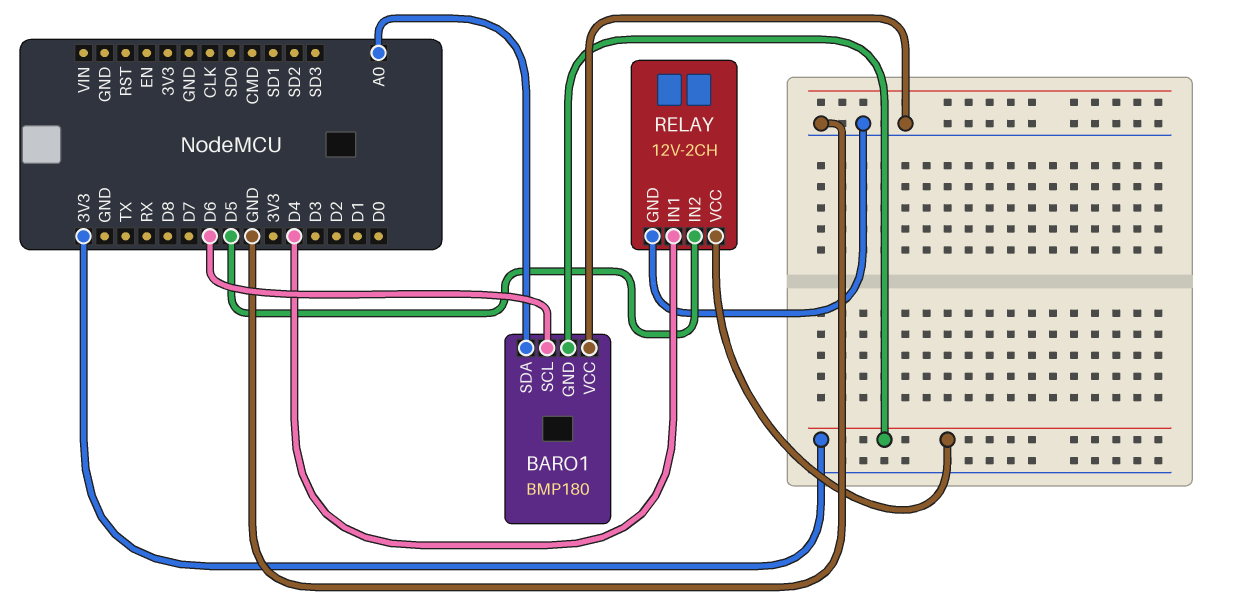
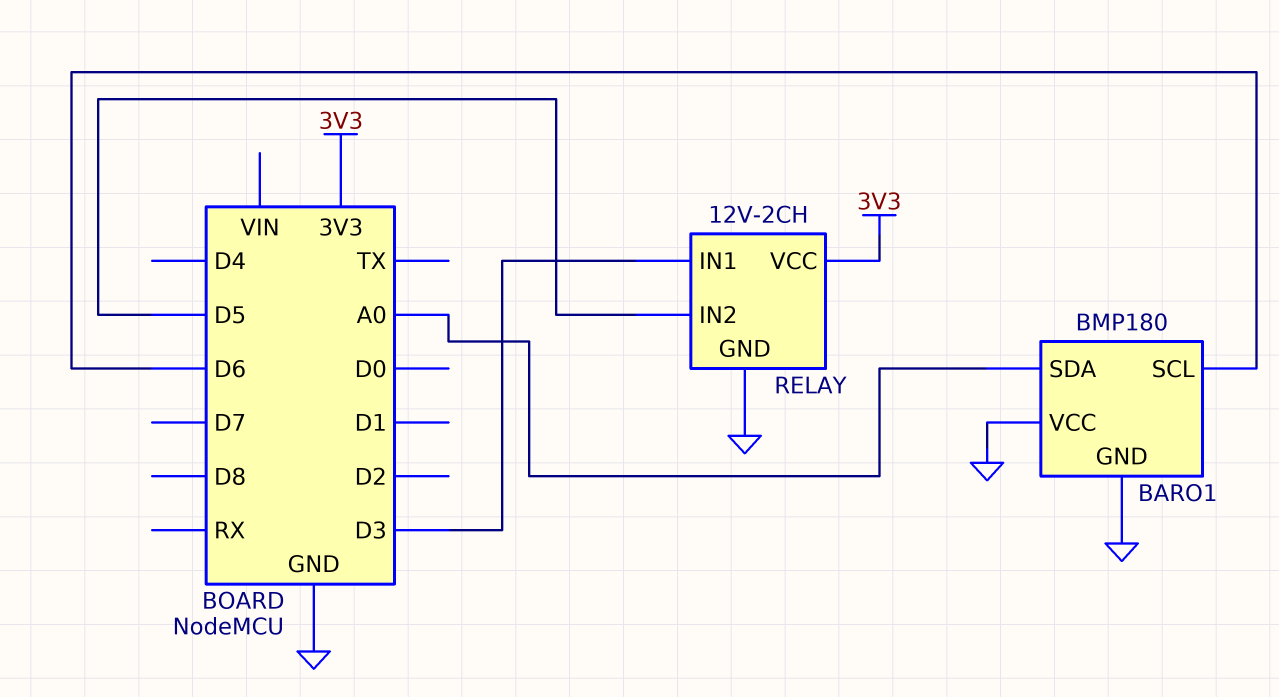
BARO1 pin GND: 3V3 -> GND
RELAY pin IN1: D4 -> D3

